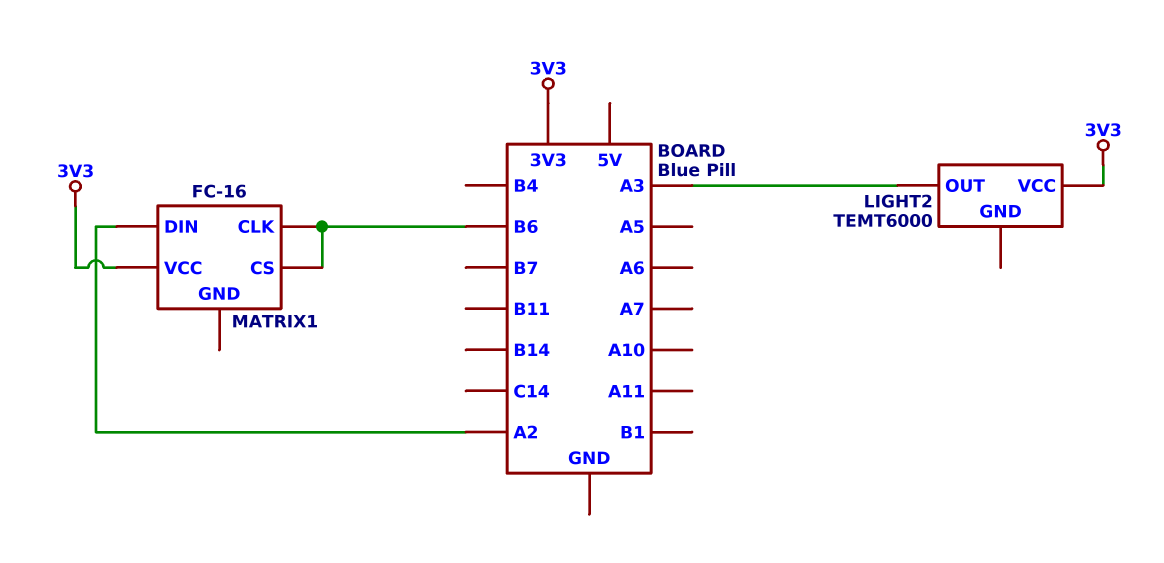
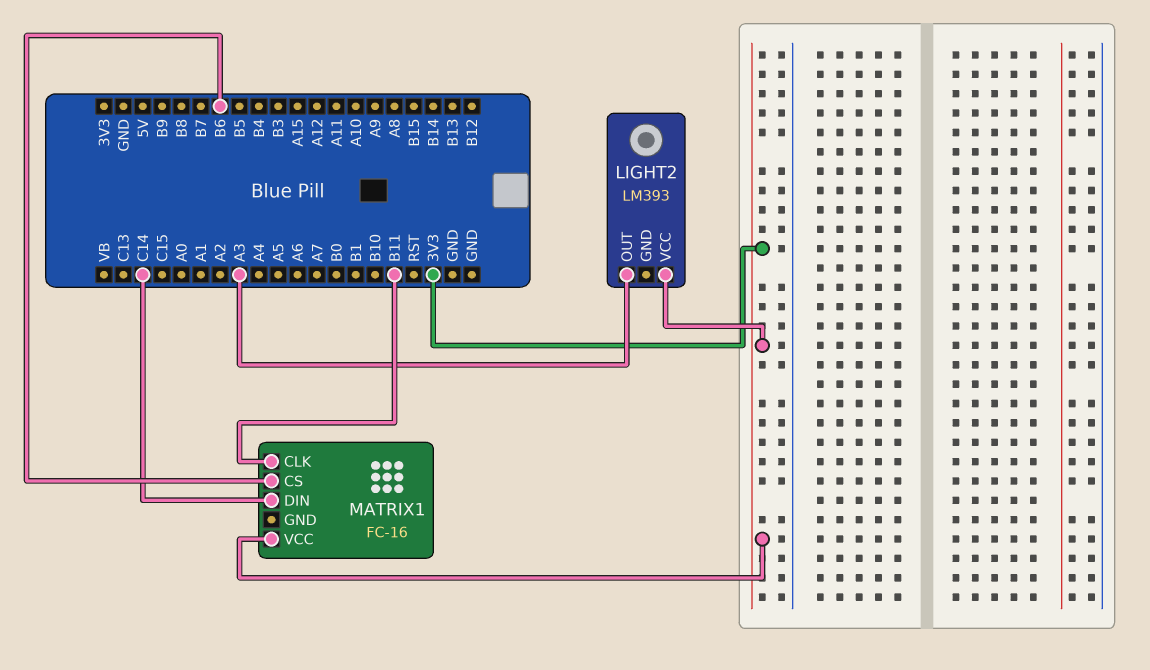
LIGHT2: TEMT6000 -> LM393
MATRIX1 pin CLK: B6 -> B11
MATRIX1 pin DIN: A2 -> C14

